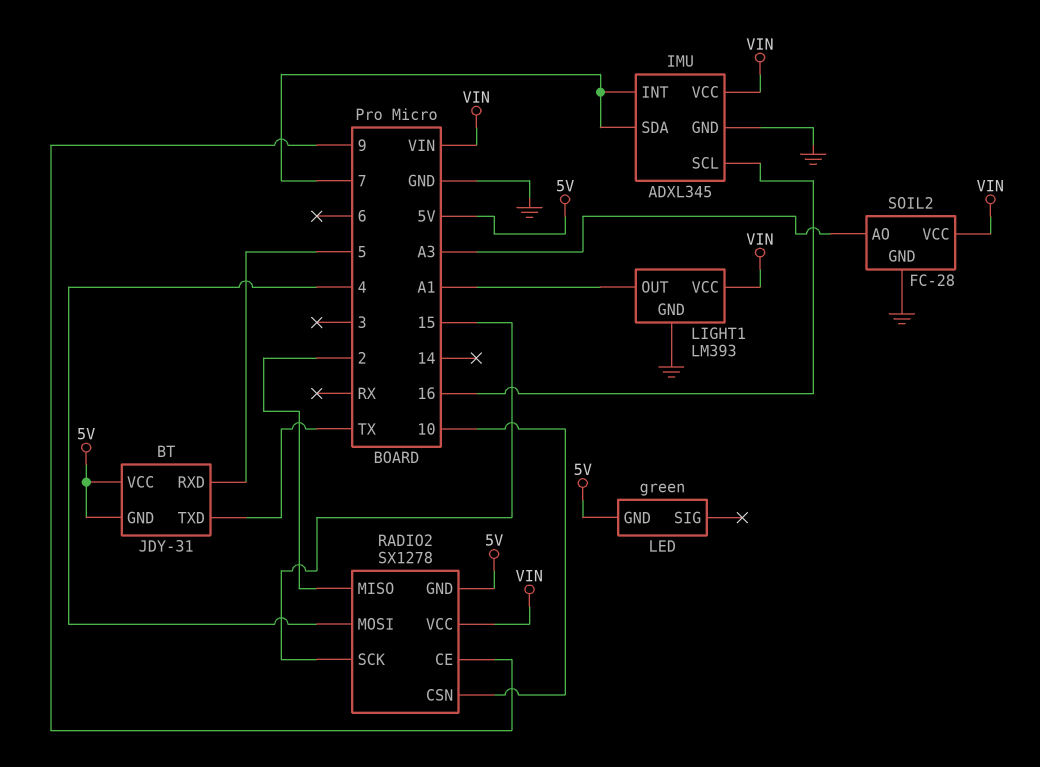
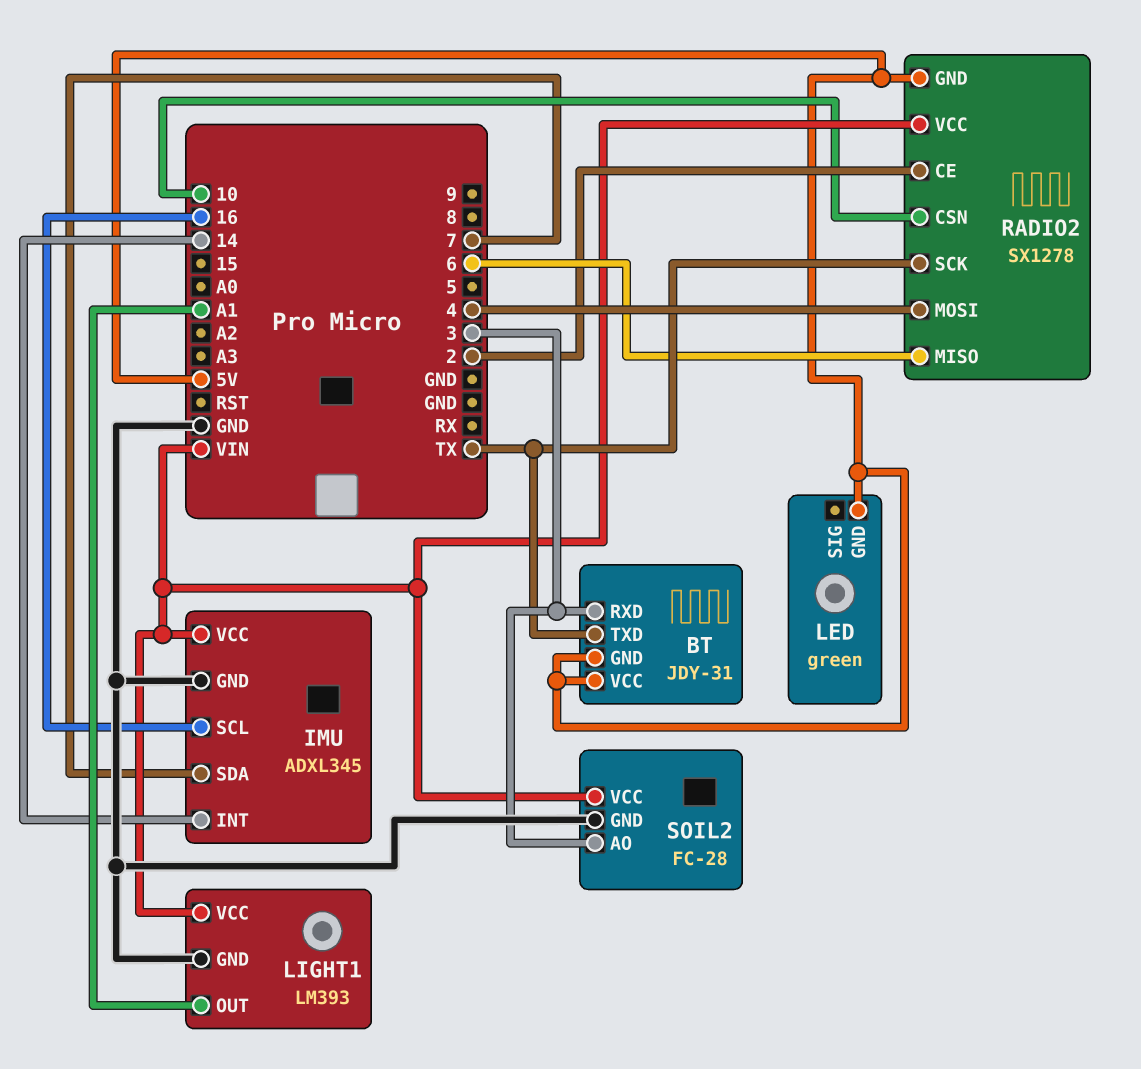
BT pin RXD: 5 -> 3
IMU pin INT: 7 -> 14
RADIO2 pin CE: 9 -> 2
RADIO2 pin MISO: 2 -> 6
RADIO2 pin SCK: 15 -> TX
SOIL2 pin AO: A3 -> 3

